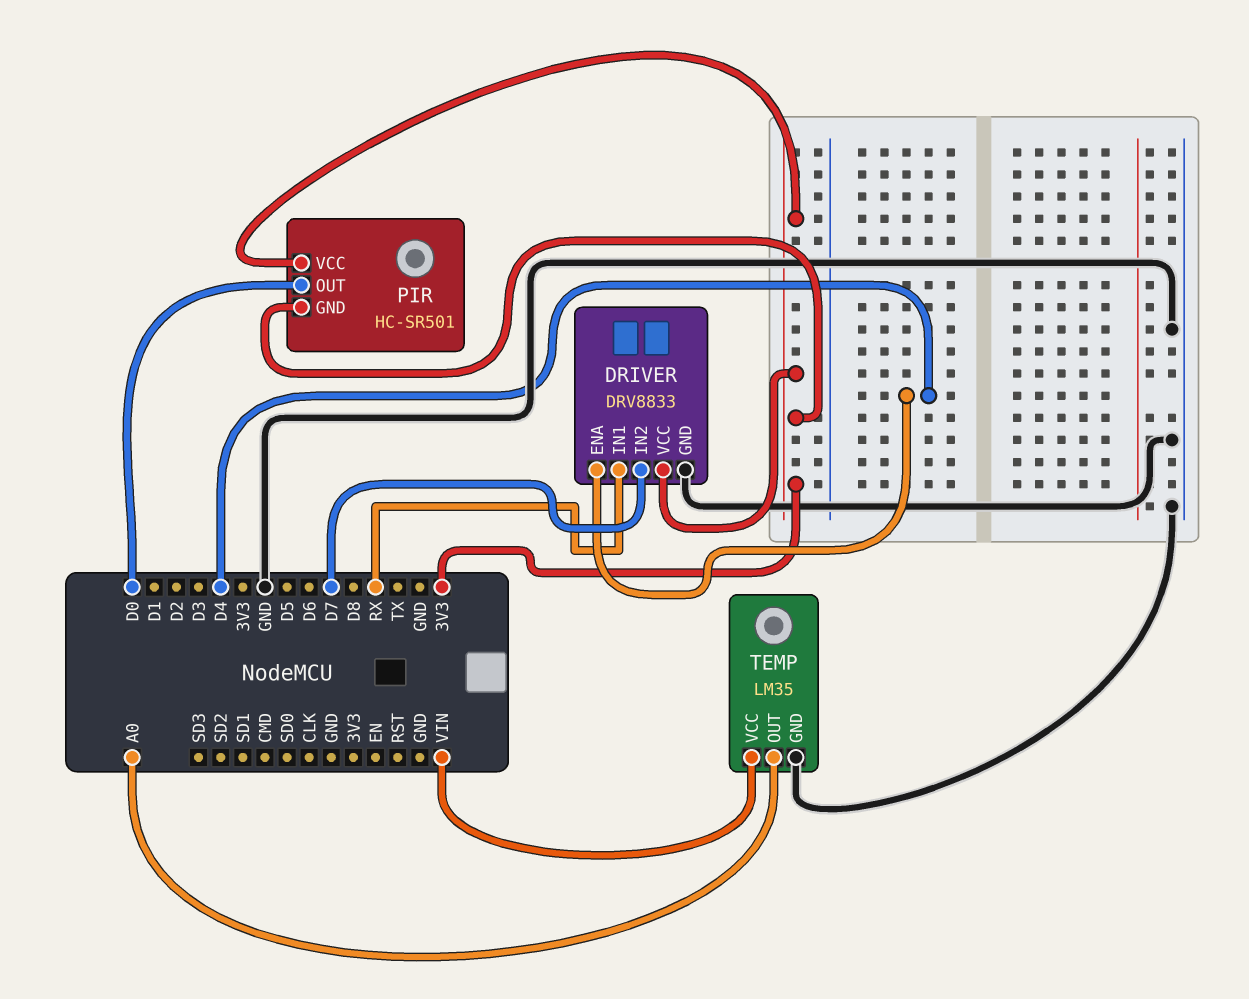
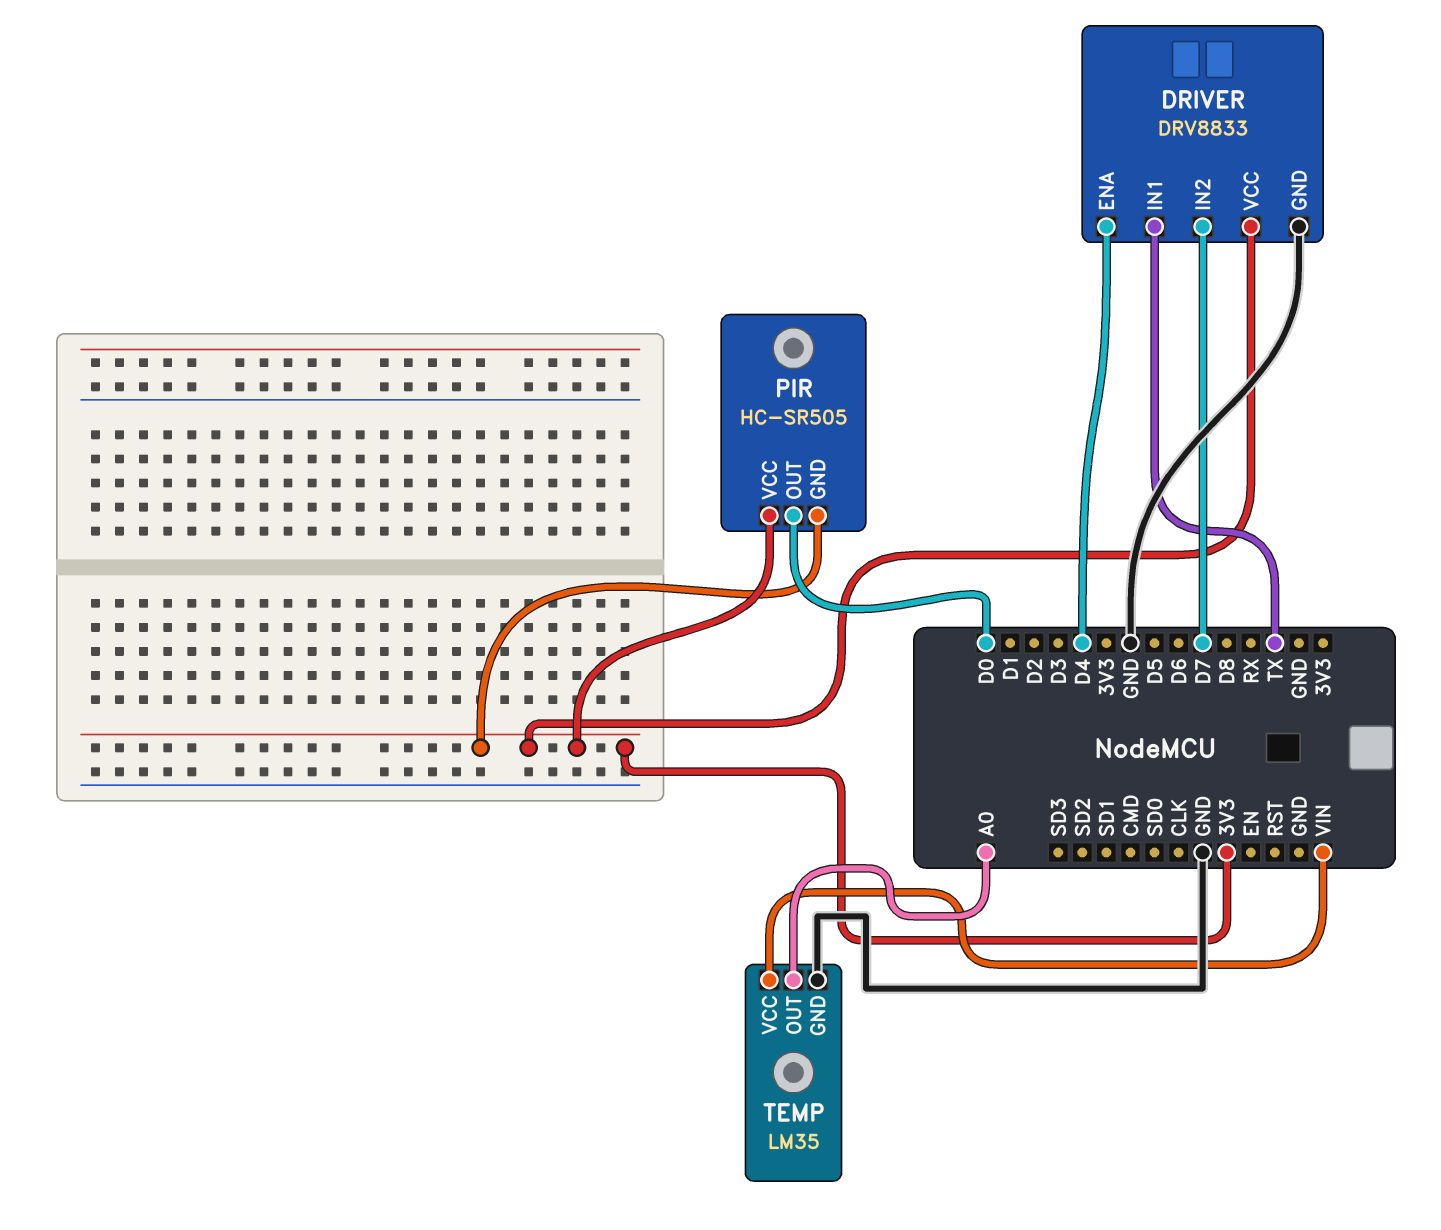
DRIVER pin IN1: RX -> TX
PIR: HC-SR501 -> HC-SR505

